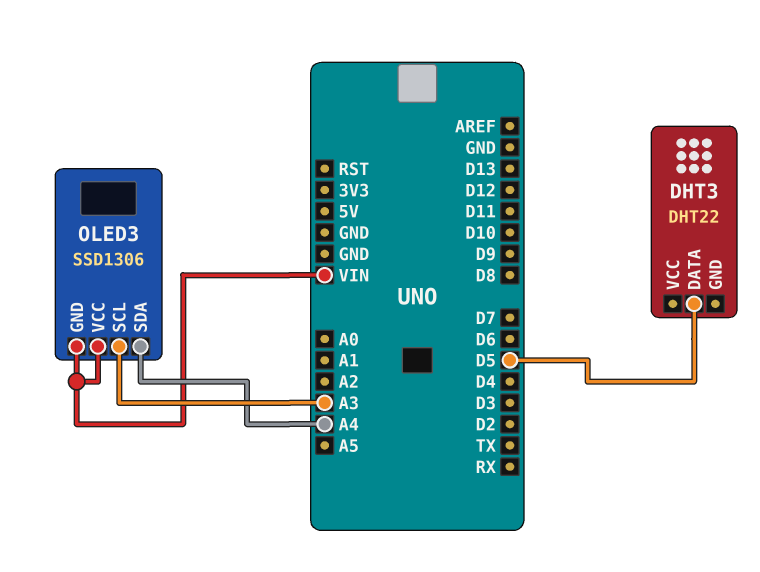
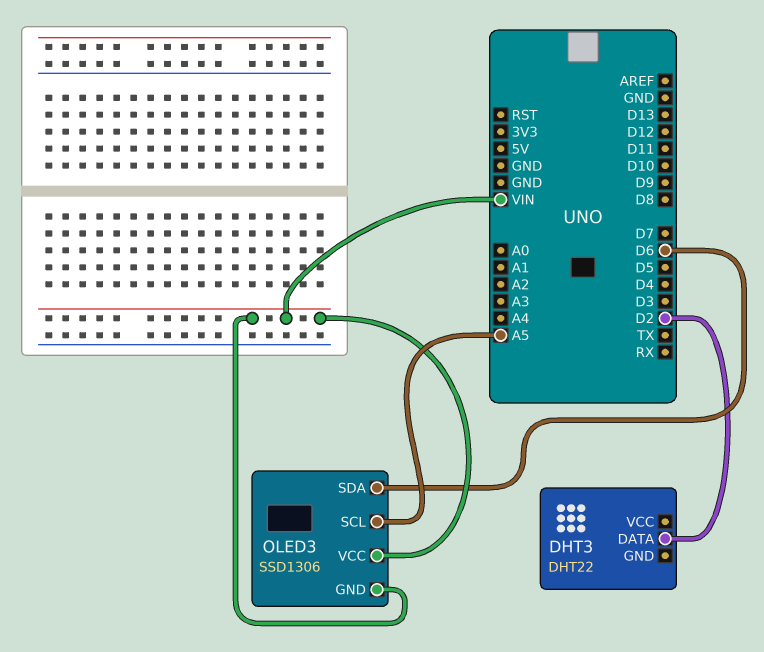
DHT3 pin DATA: D5 -> D2
OLED3 pin SCL: A3 -> A5
OLED3 pin SDA: A4 -> D6

